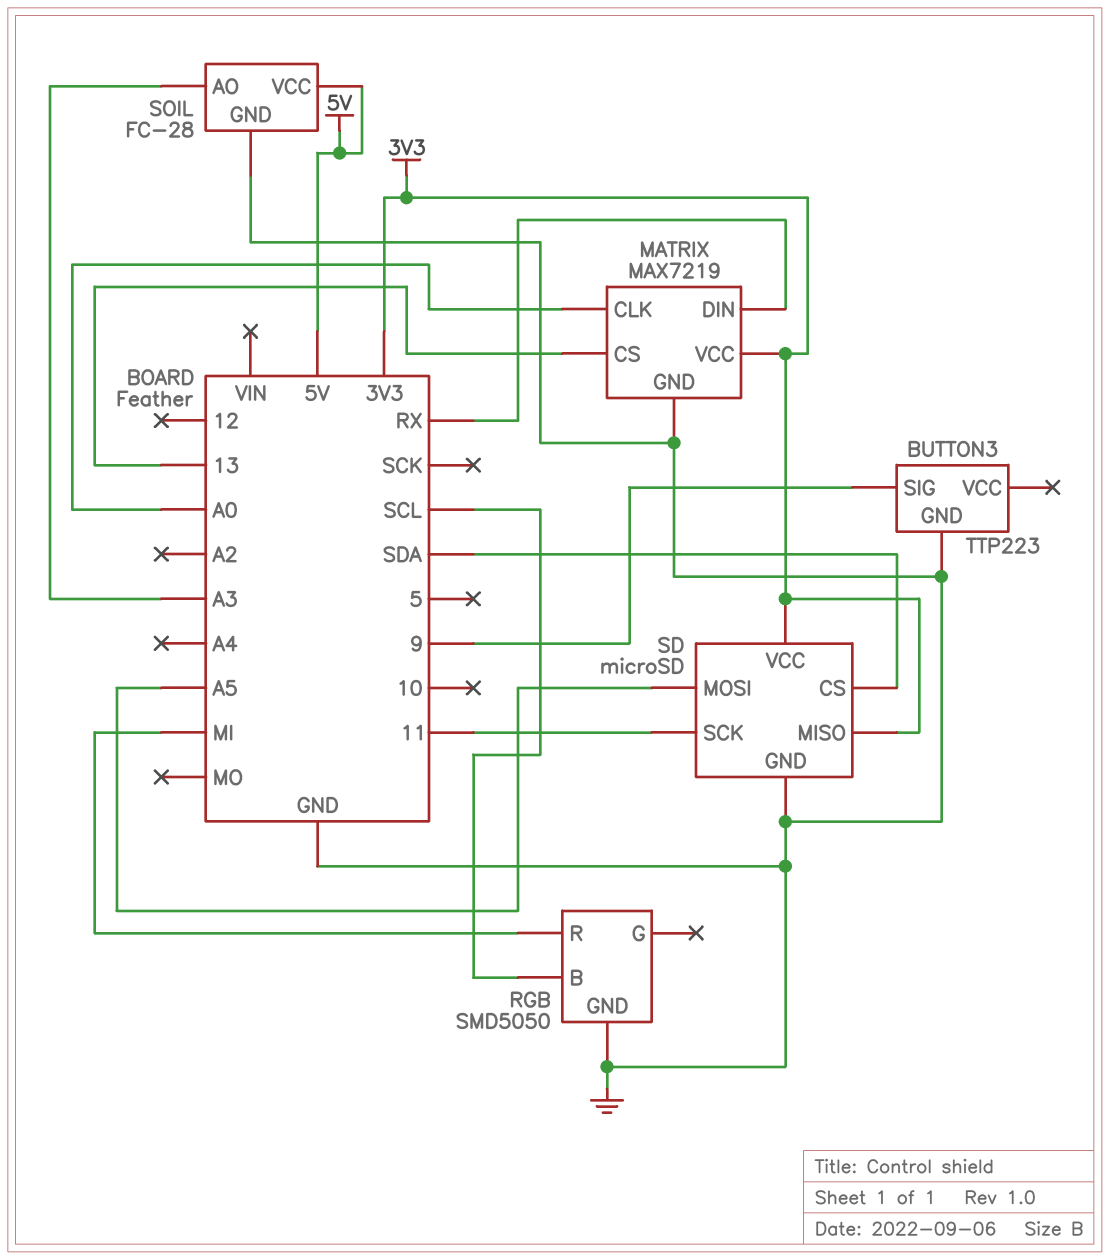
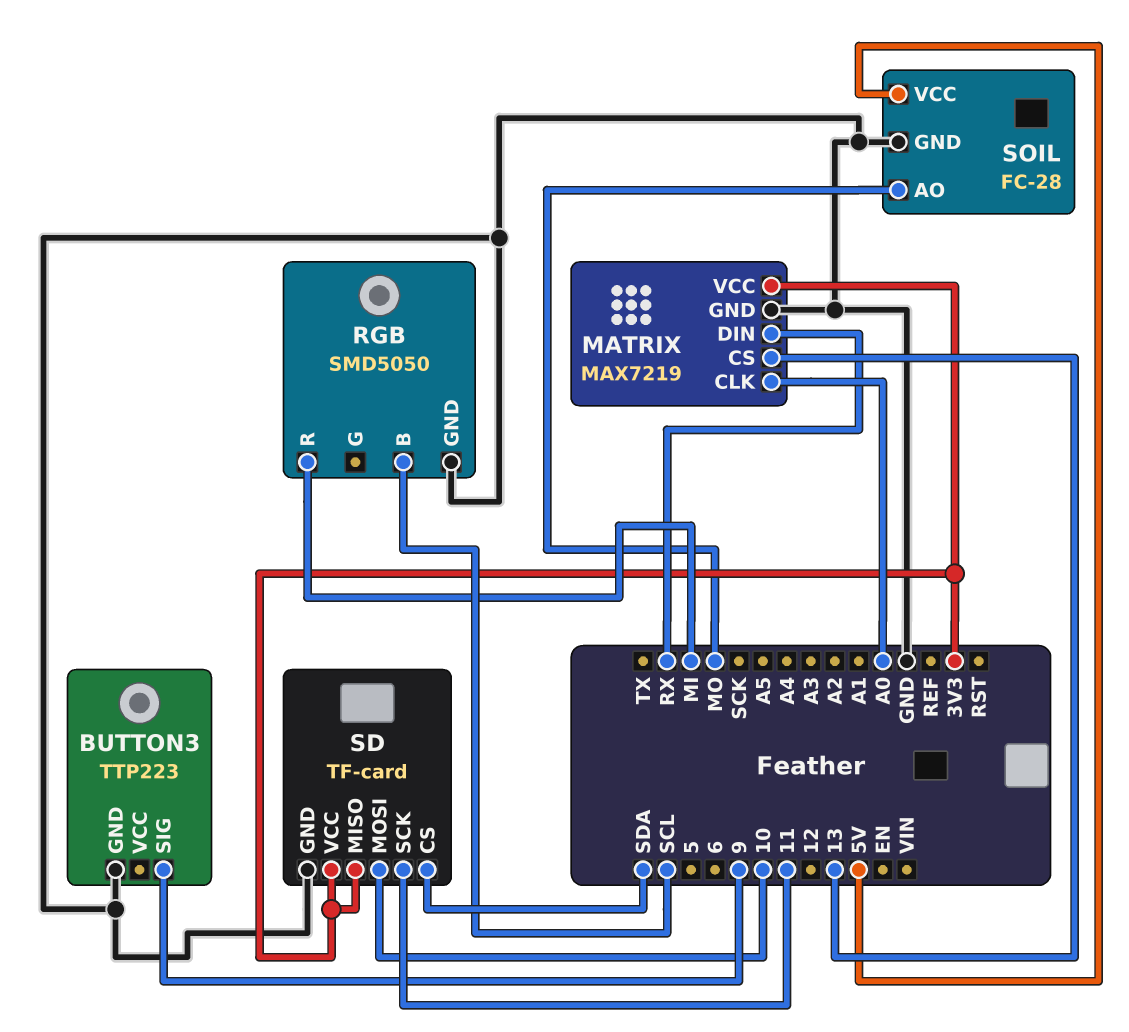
SD: microSD -> TF-card
SD pin MOSI: A5 -> 10
SOIL pin AO: A3 -> MO

